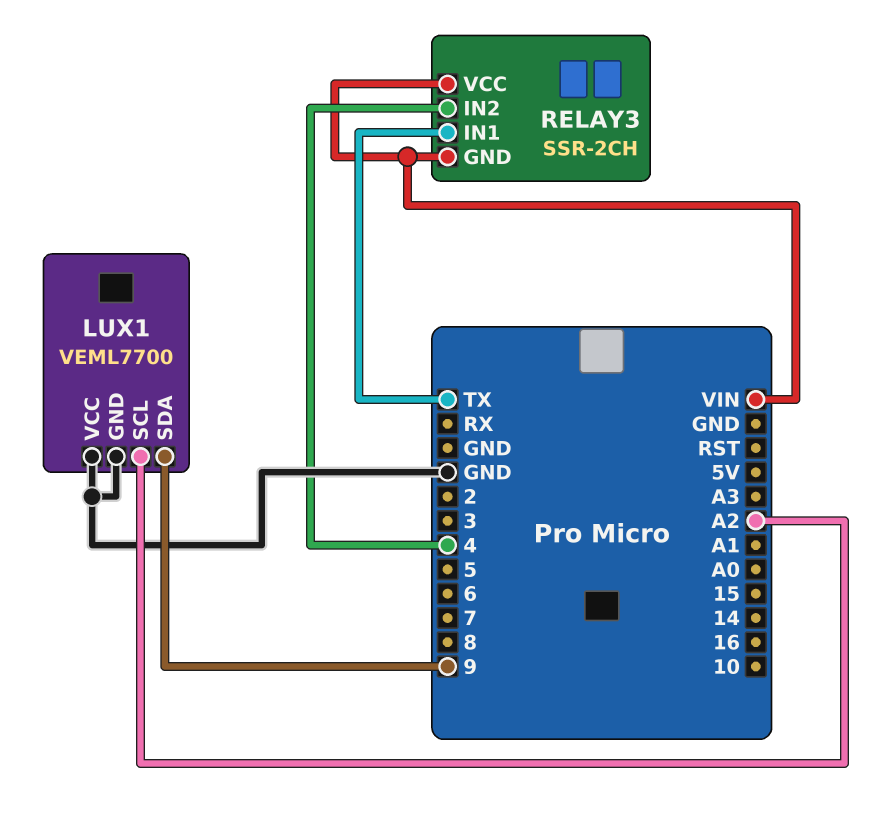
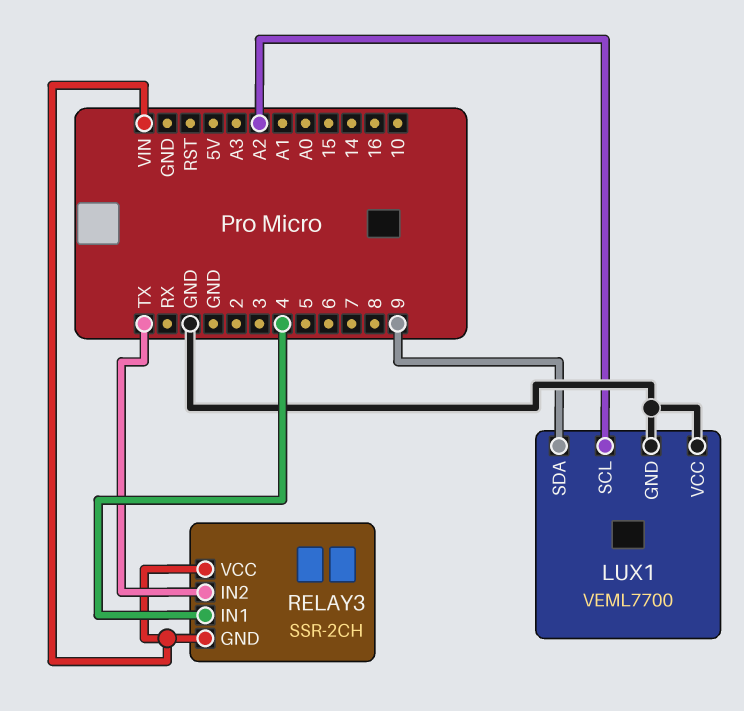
RELAY3 pin IN1: TX -> 4
RELAY3 pin IN2: 4 -> TX

